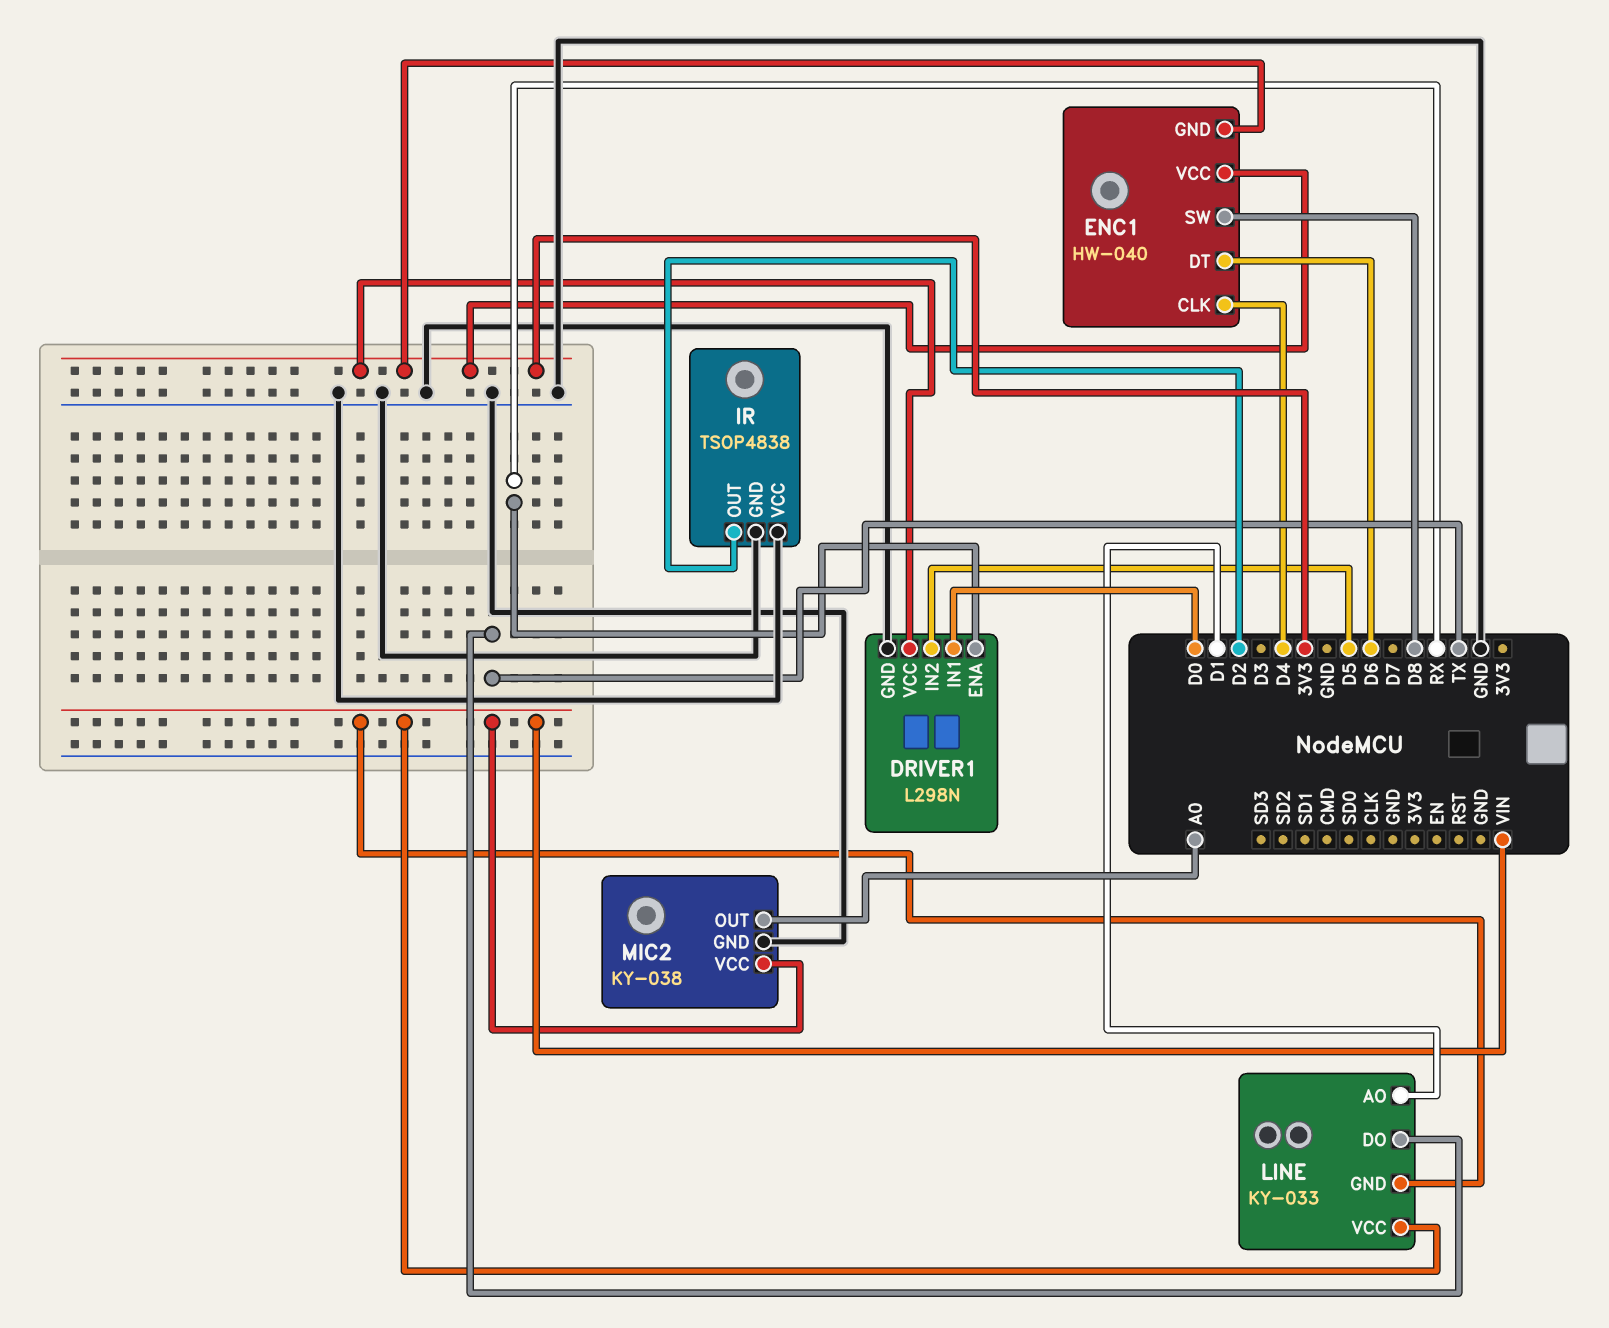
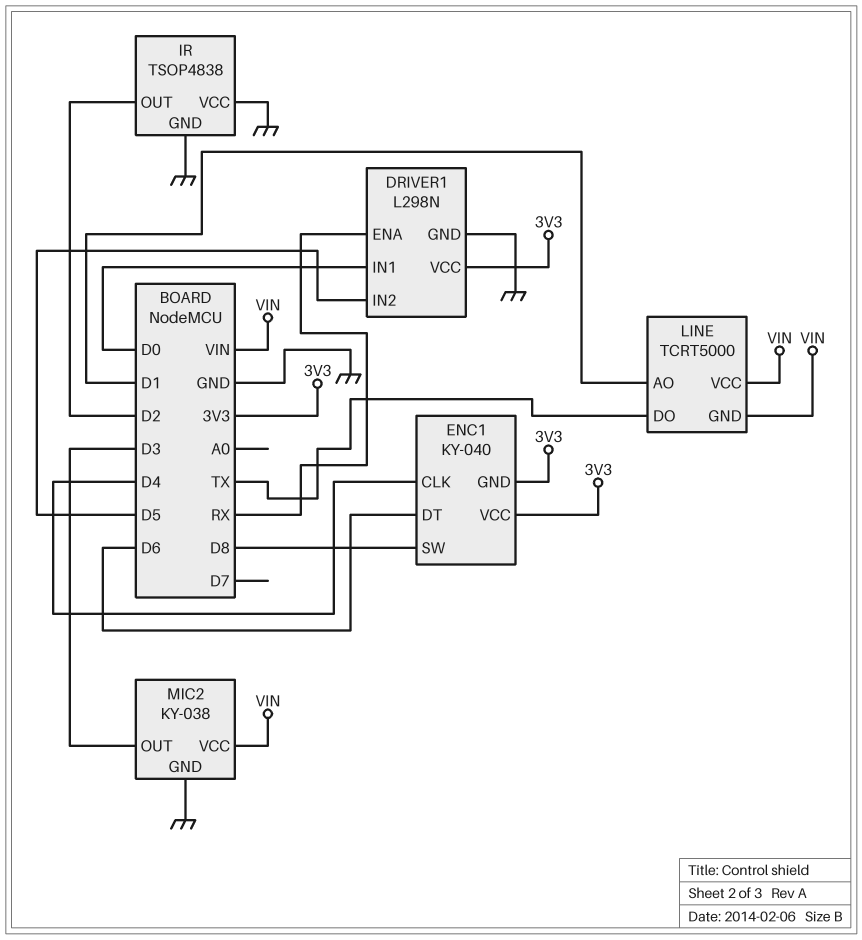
ENC1: HW-040 -> KY-040
LINE: KY-033 -> TCRT5000
MIC2 pin OUT: A0 -> D3

